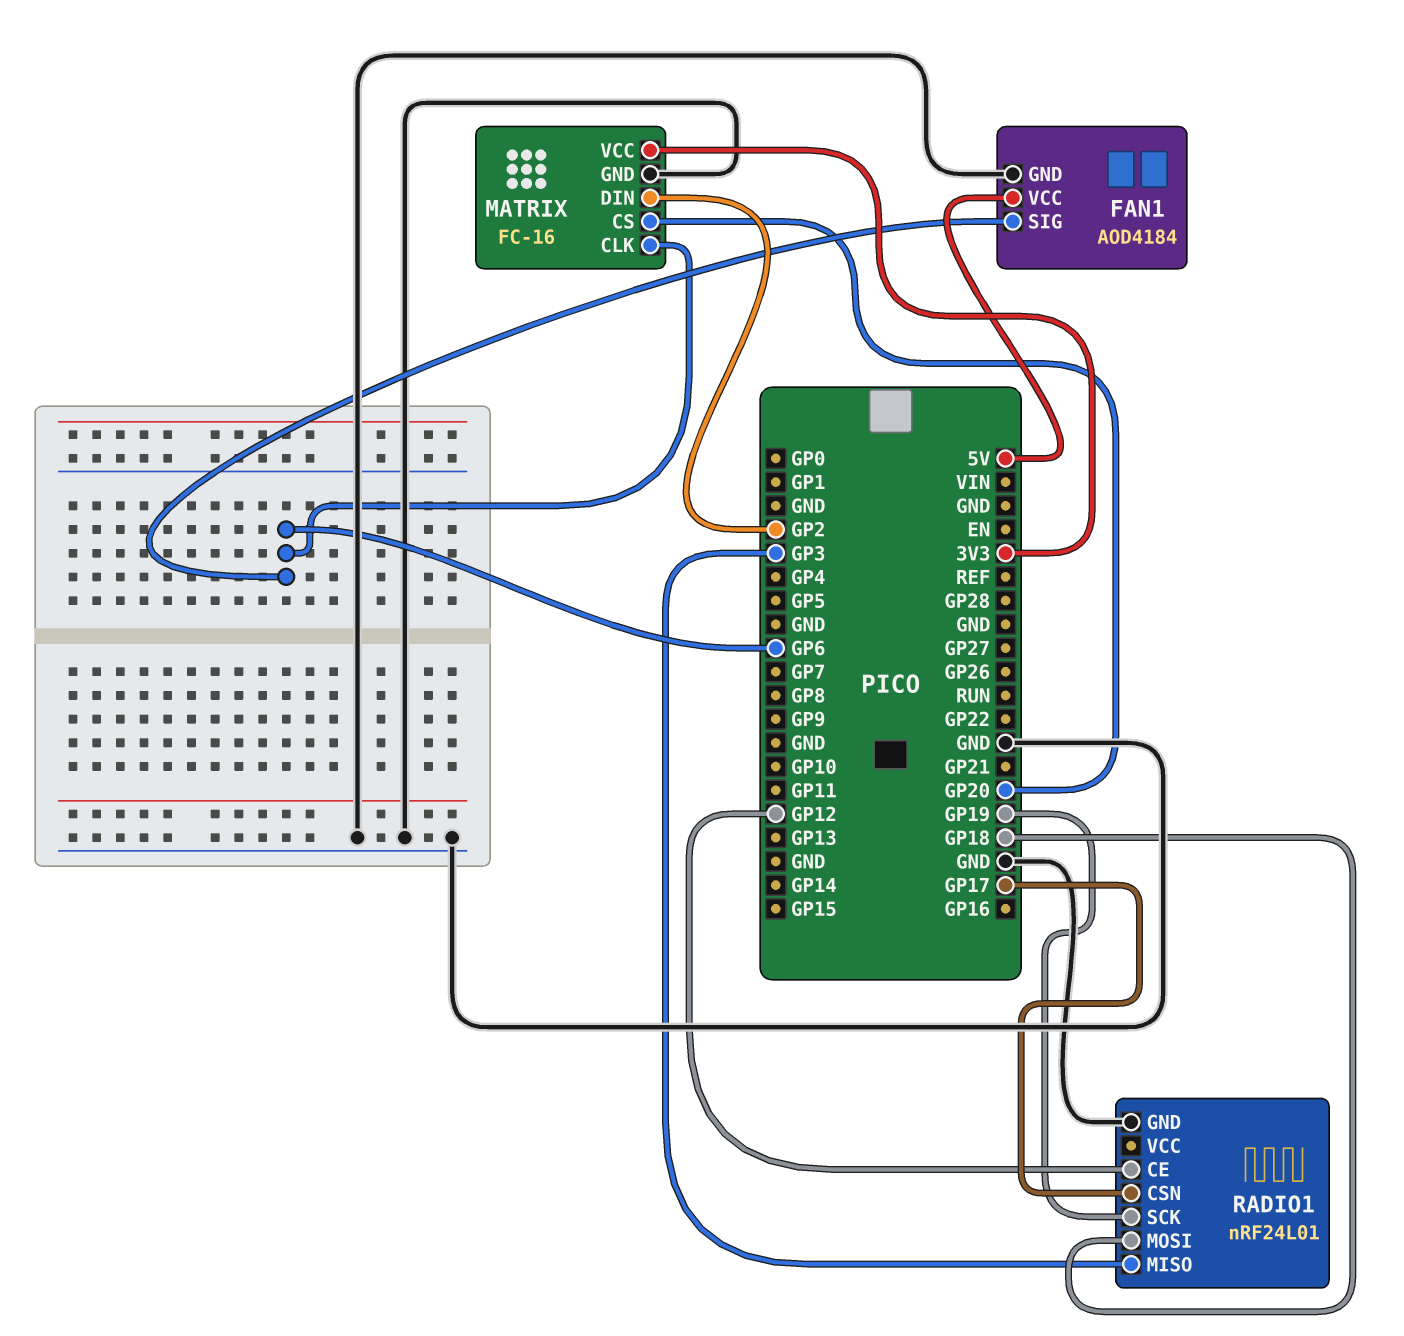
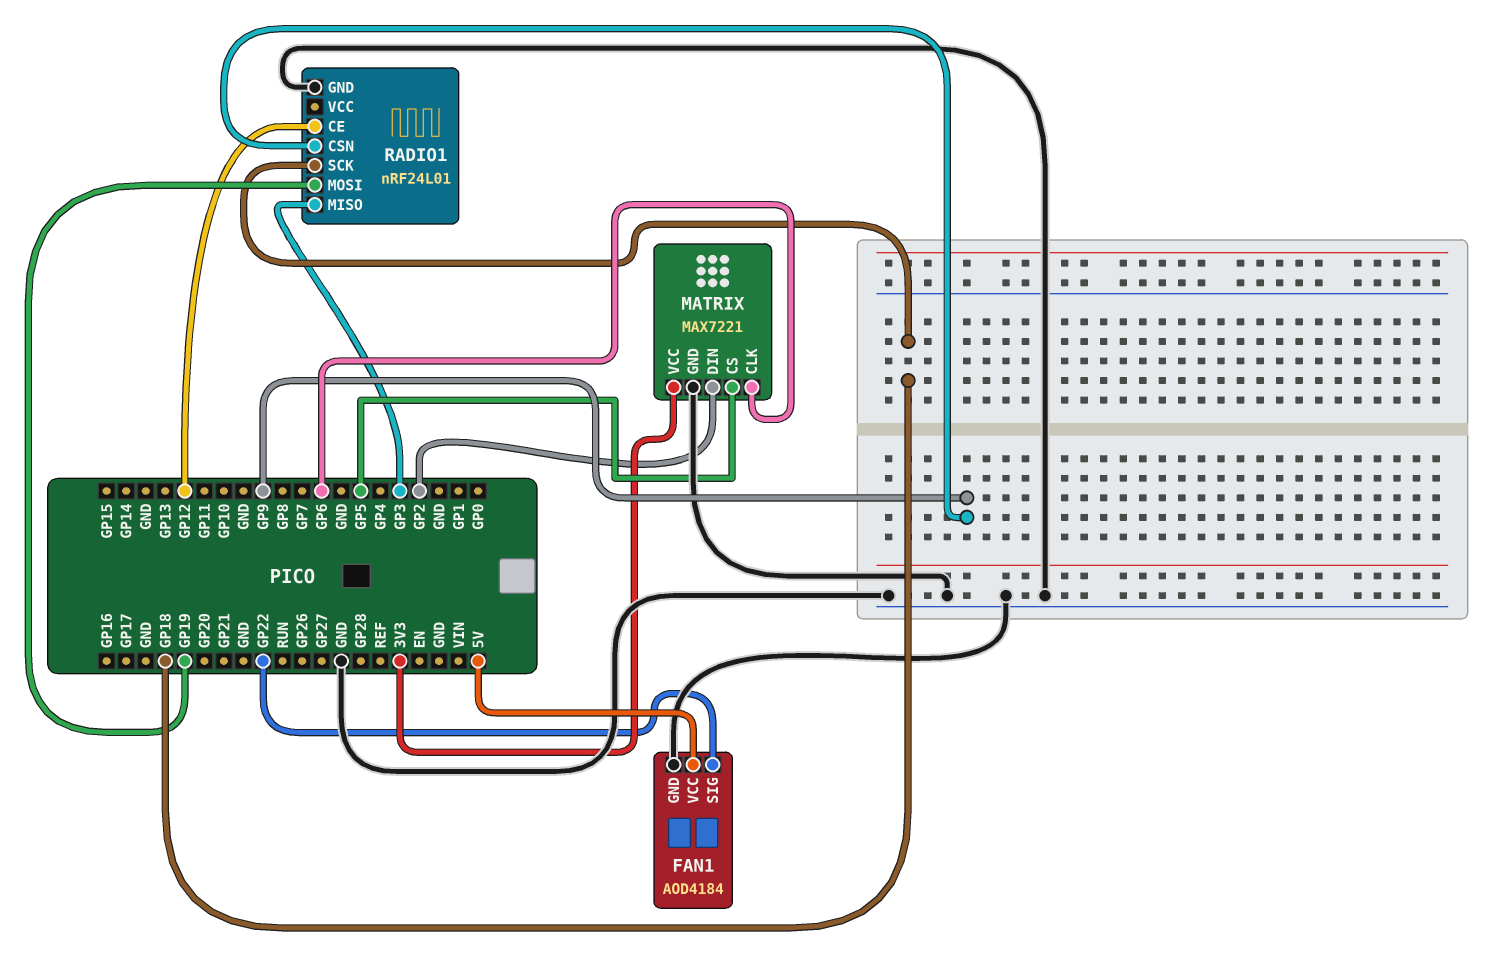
FAN1 pin SIG: GP6 -> GP22
MATRIX: FC-16 -> MAX7221
MATRIX pin CS: GP20 -> GP5
RADIO1 pin CSN: GP17 -> GP9
RADIO1 pin MOSI: GP18 -> GP19
RADIO1 pin SCK: GP19 -> GP18

